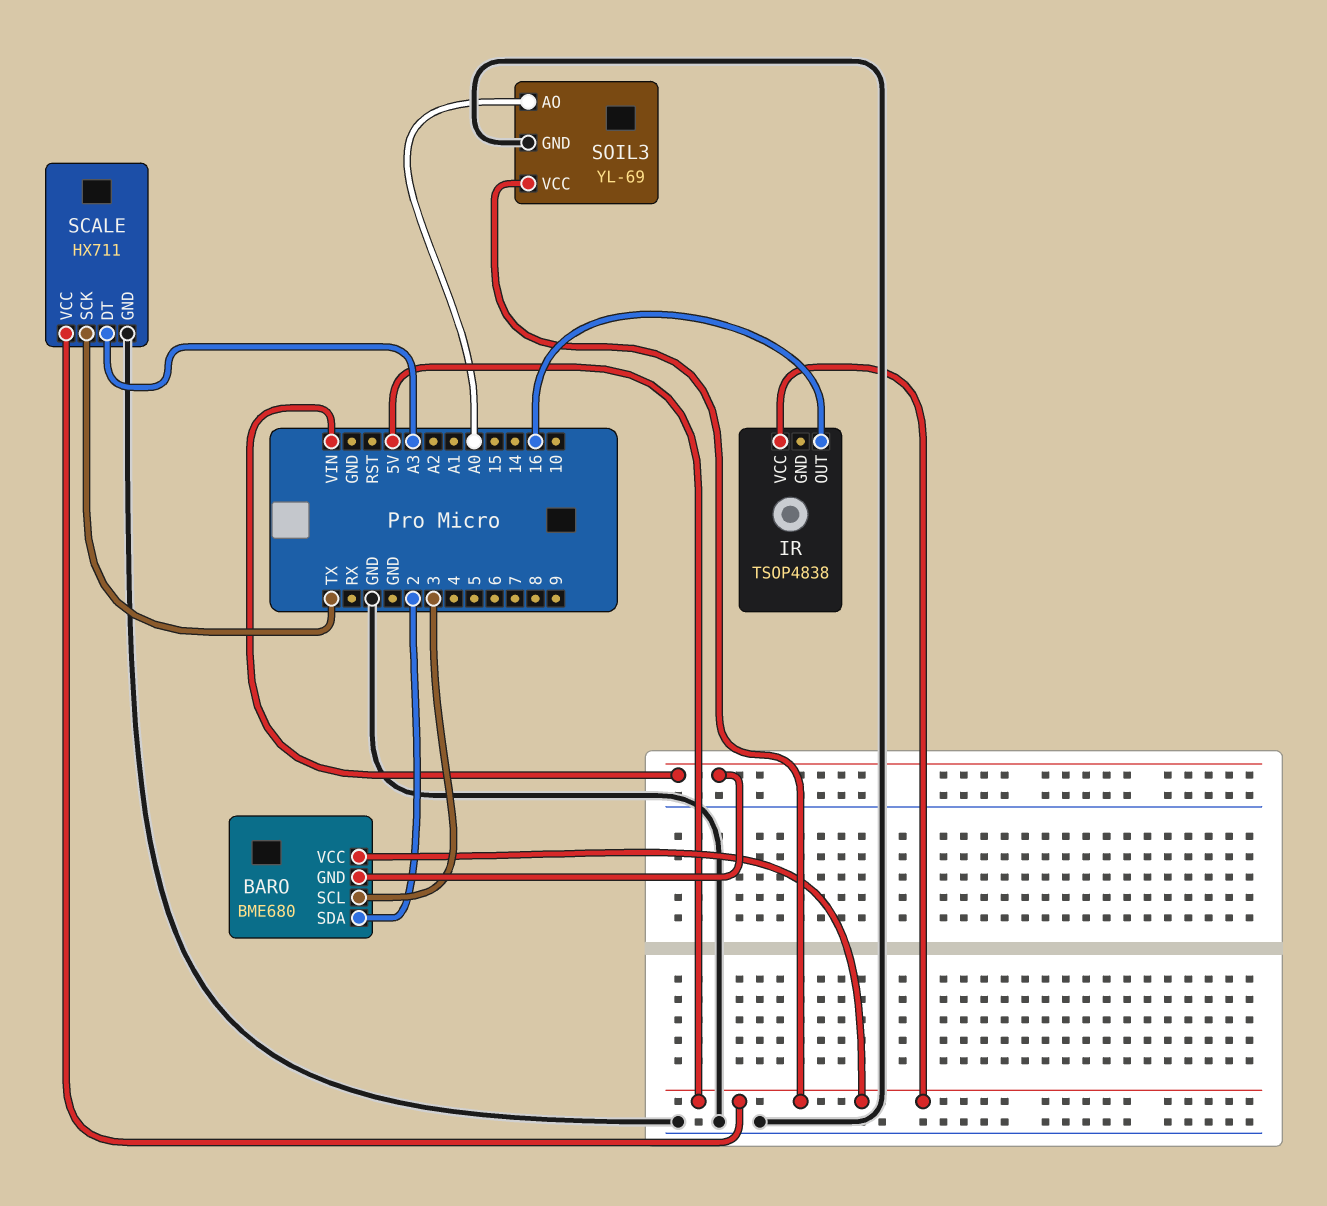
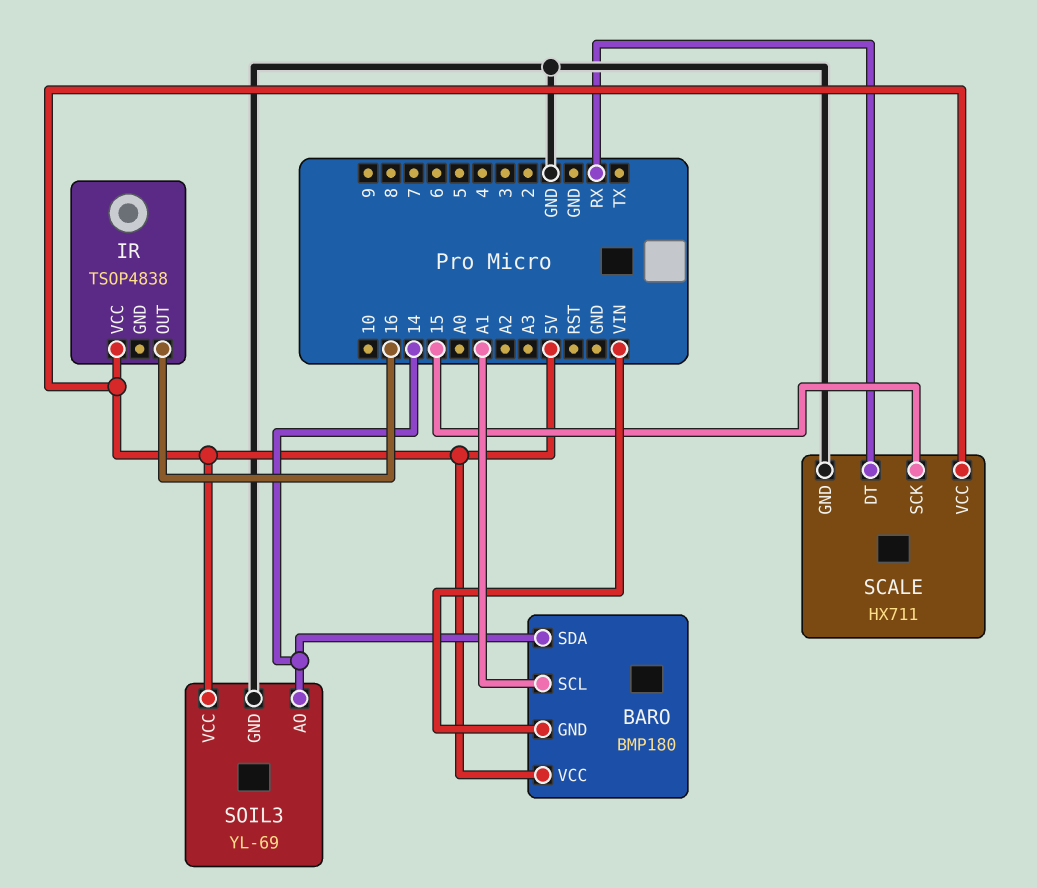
BARO: BME680 -> BMP180
BARO pin SCL: 3 -> A1
BARO pin SDA: 2 -> 14
SCALE pin DT: A3 -> RX
SCALE pin SCK: TX -> 15
SOIL3 pin AO: A0 -> 14

